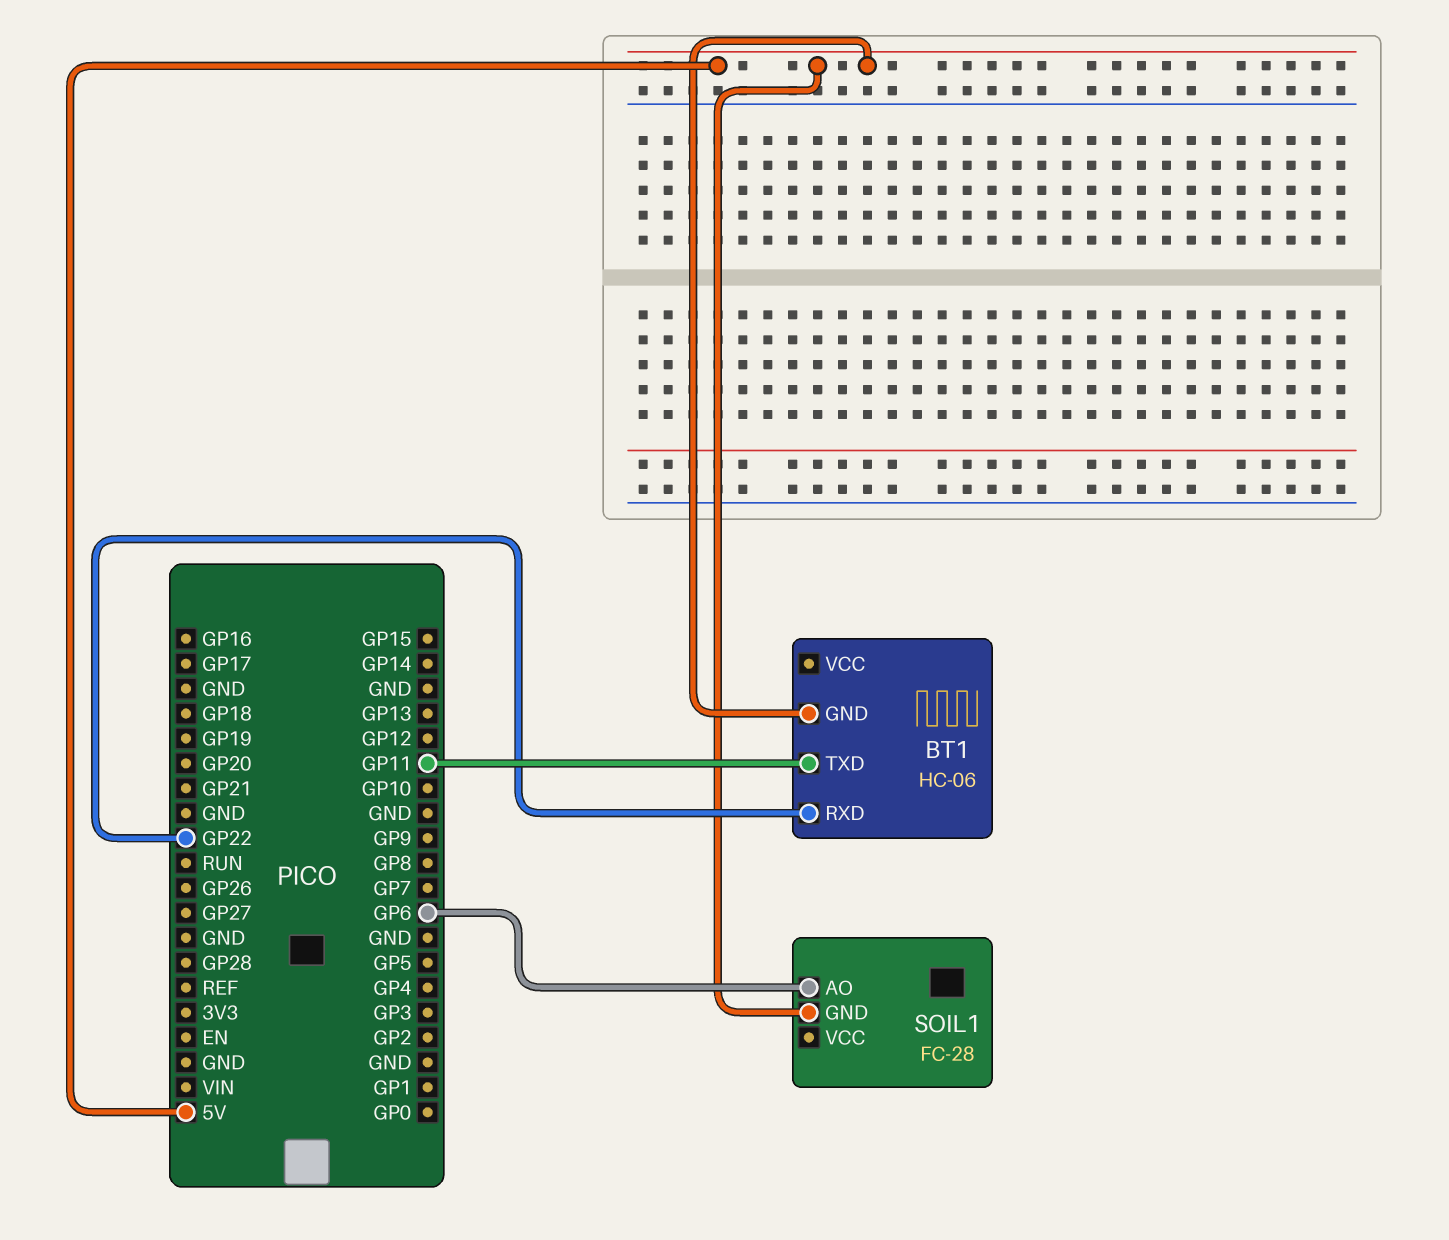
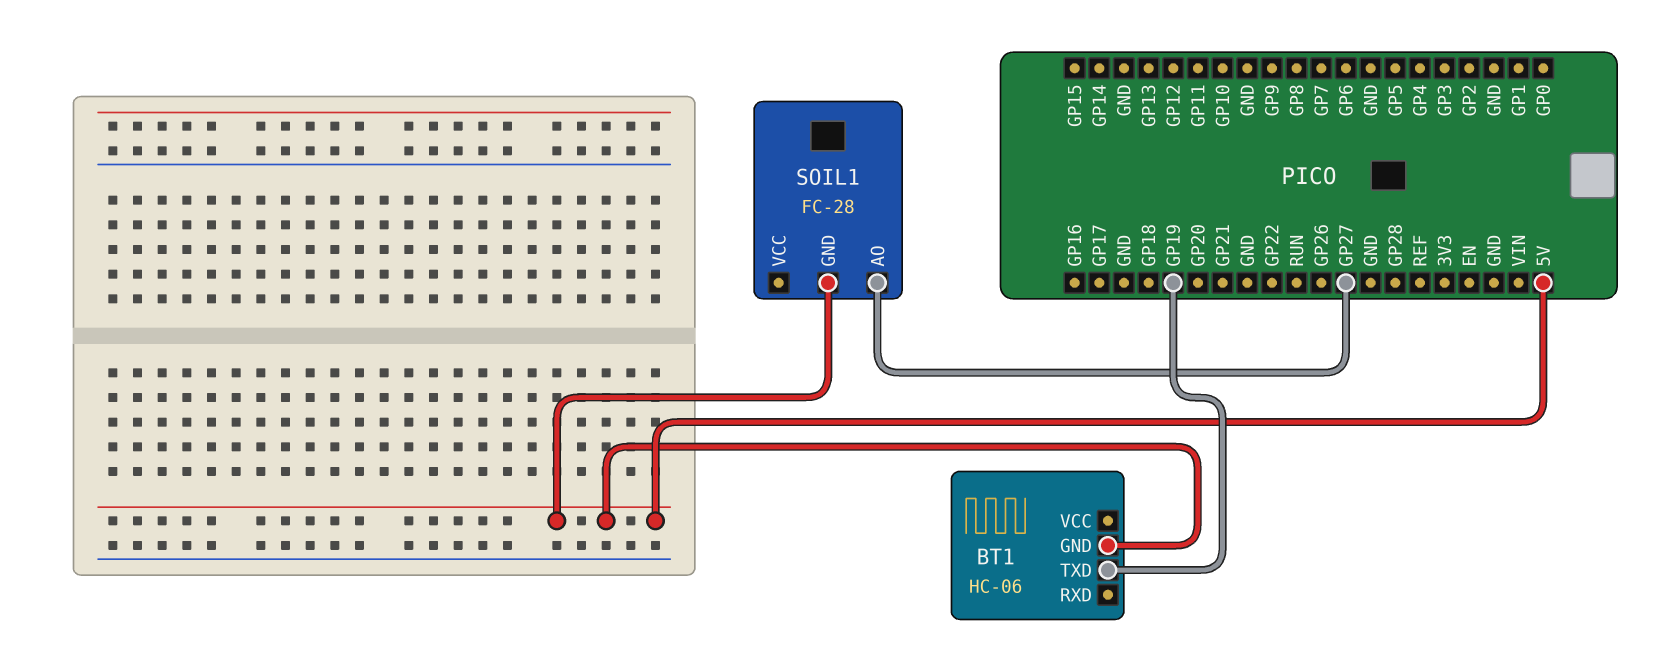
BT1 pin RXD: GP22 -> none
BT1 pin TXD: GP11 -> GP19
SOIL1 pin AO: GP6 -> GP27

